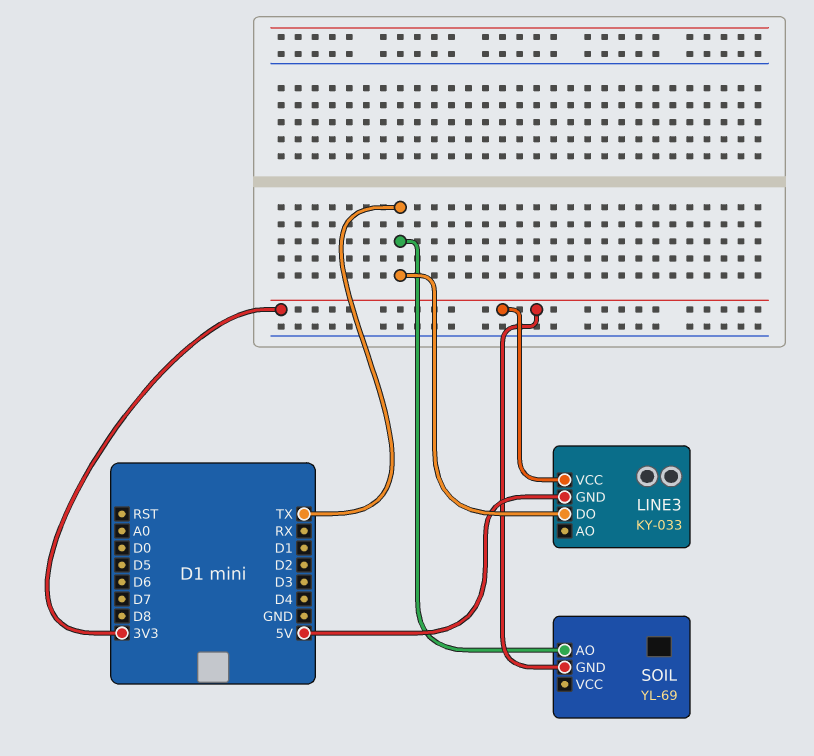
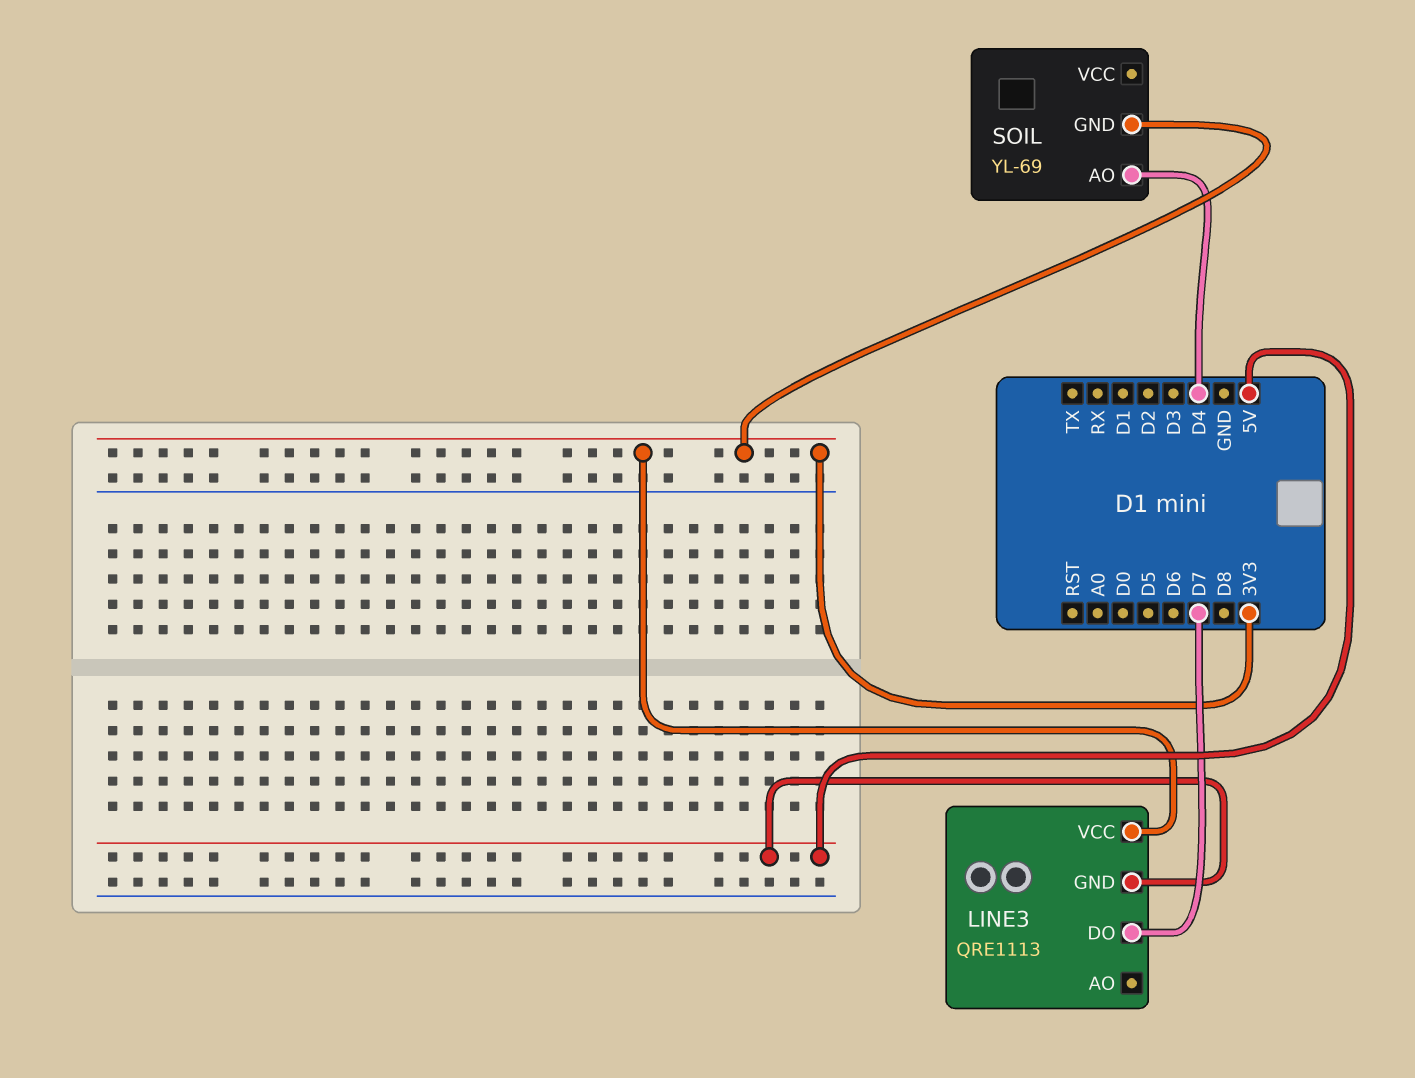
LINE3: KY-033 -> QRE1113
LINE3 pin DO: TX -> D7
SOIL pin AO: TX -> D4

